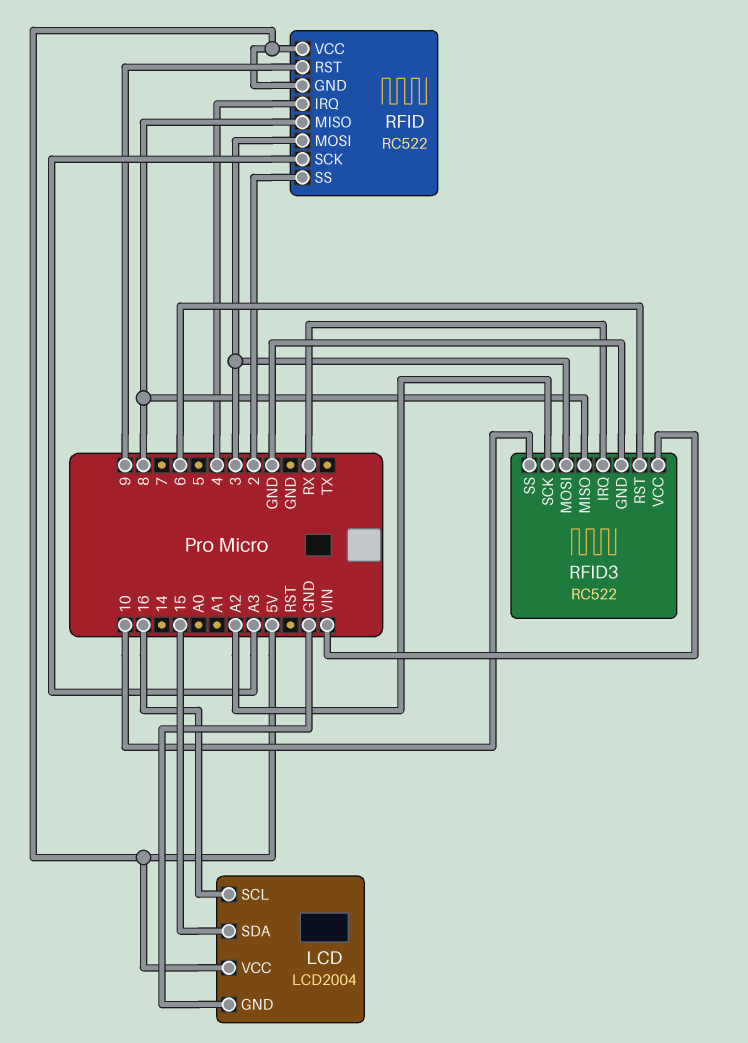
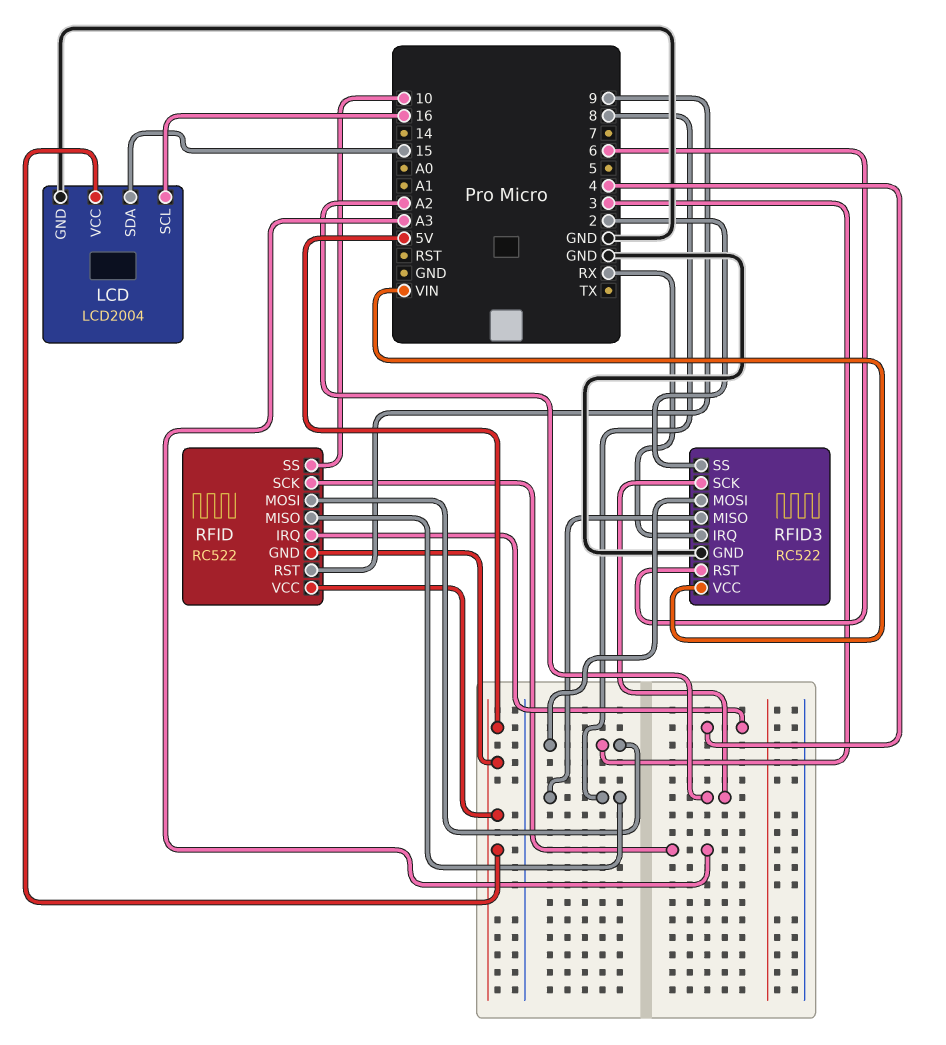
RFID pin SS: 2 -> 10
RFID3 pin SS: 10 -> 2

